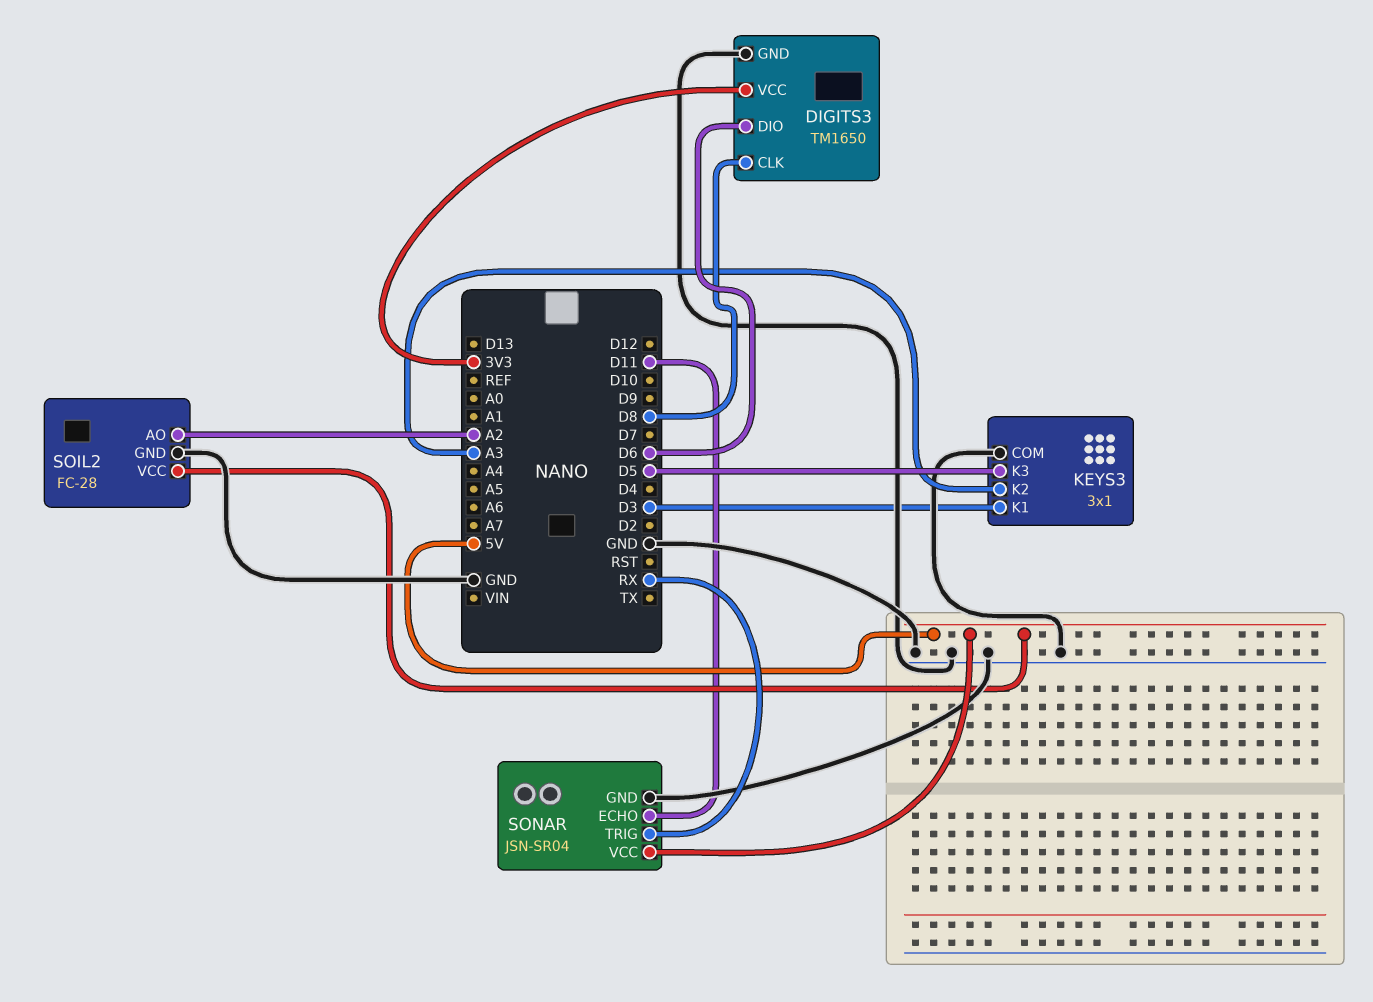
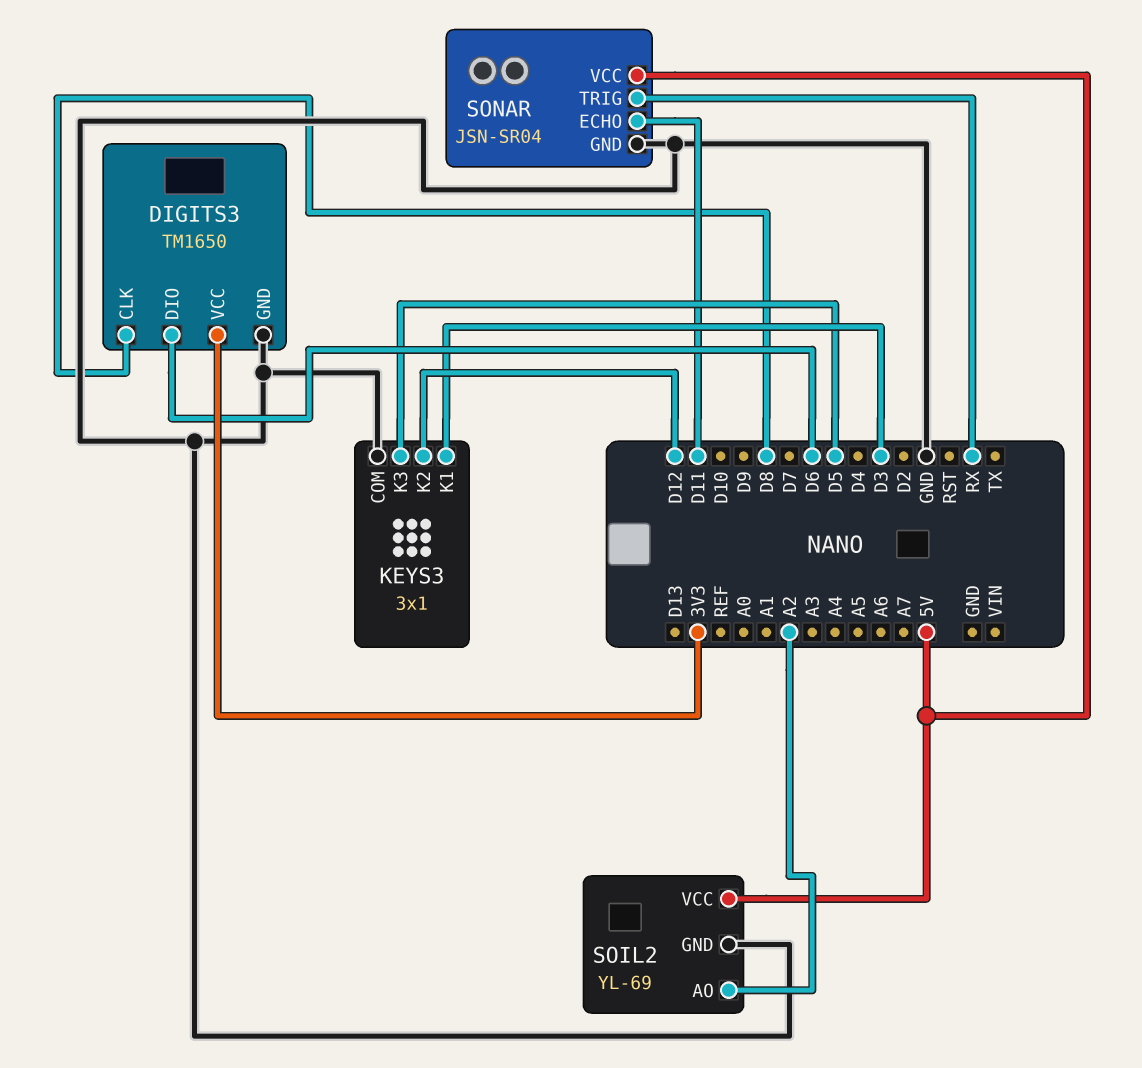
KEYS3 pin K2: A3 -> D12
SOIL2: FC-28 -> YL-69

